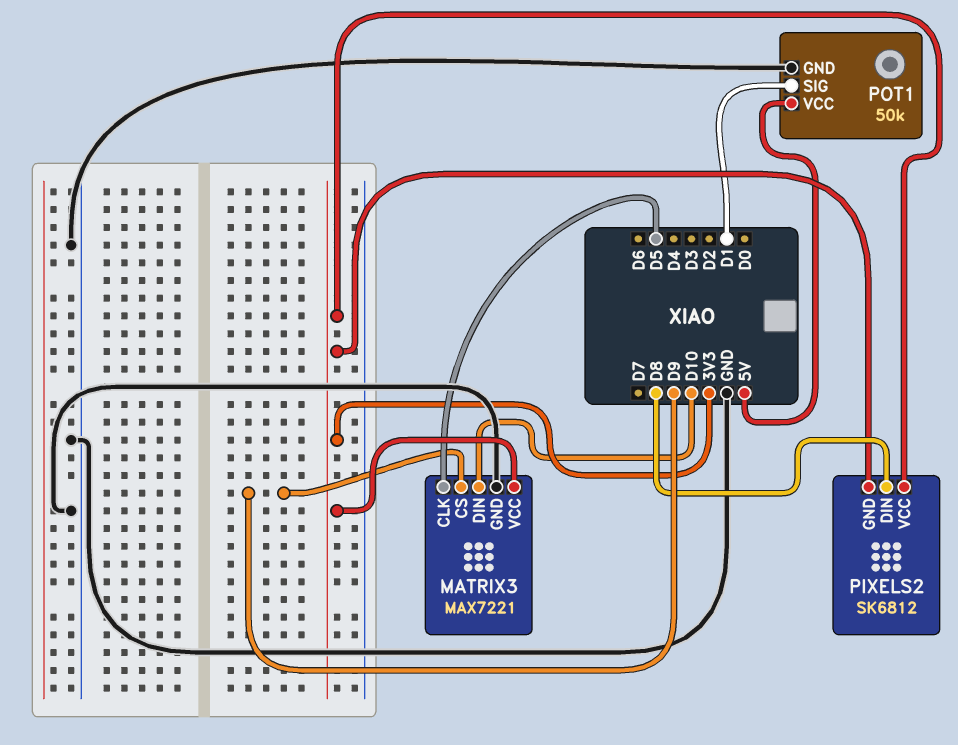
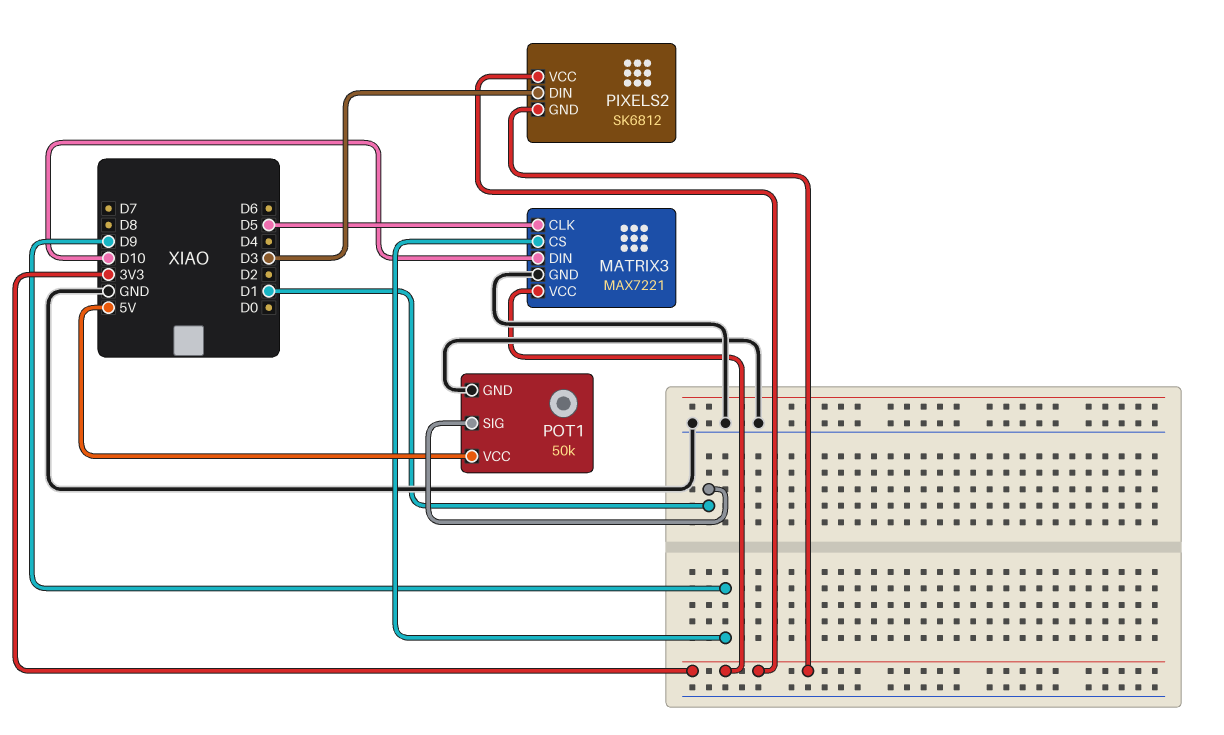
PIXELS2 pin DIN: D8 -> D3

